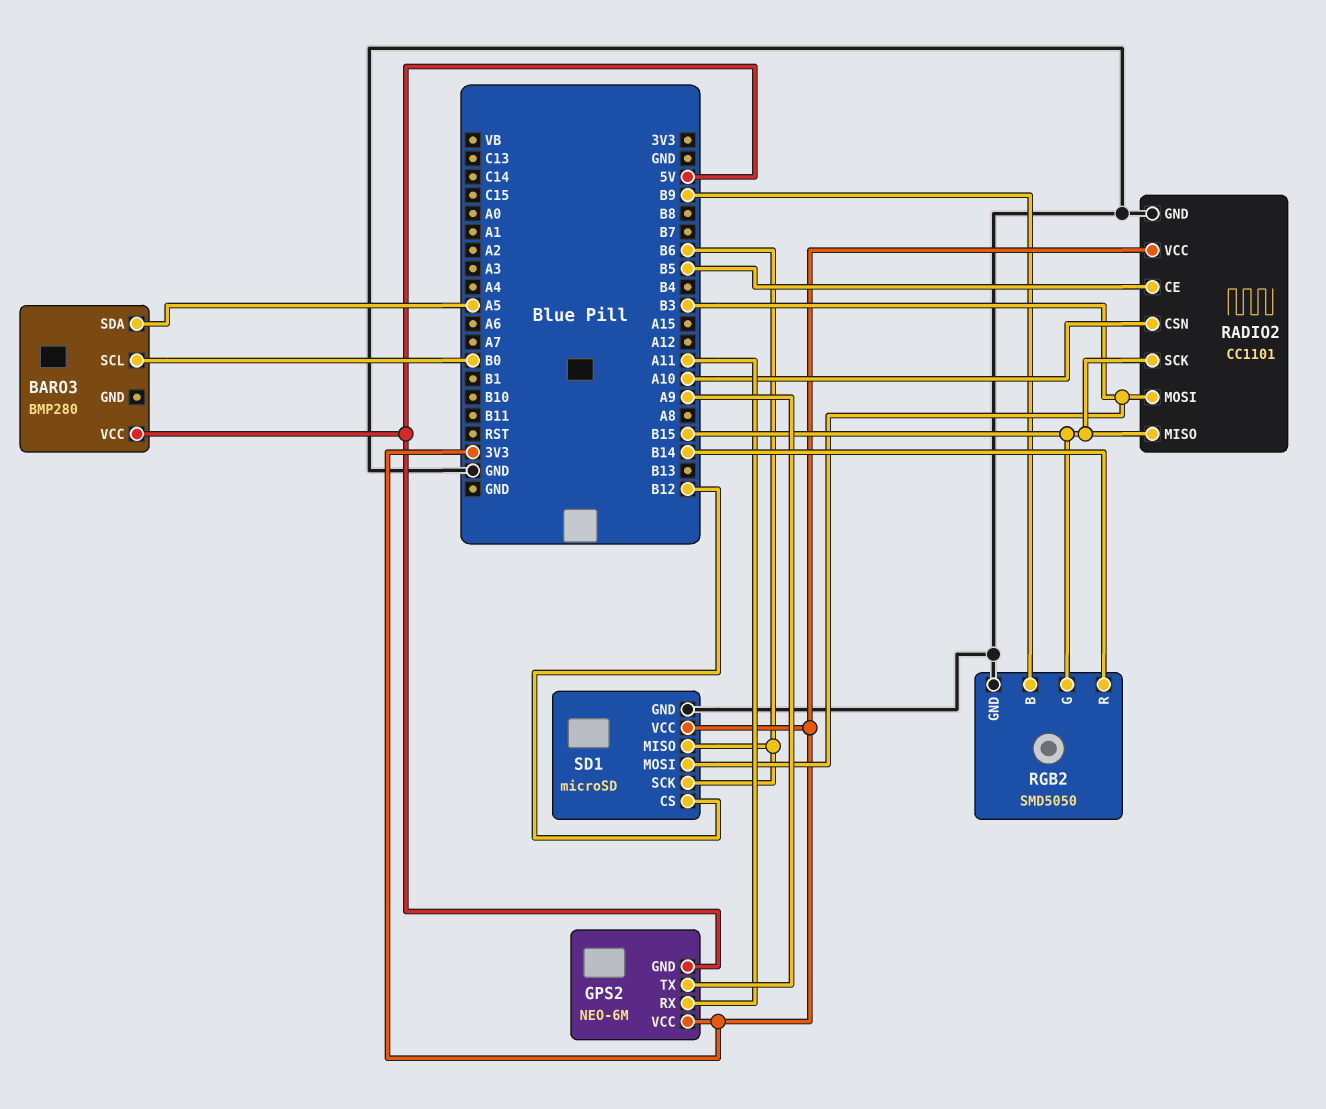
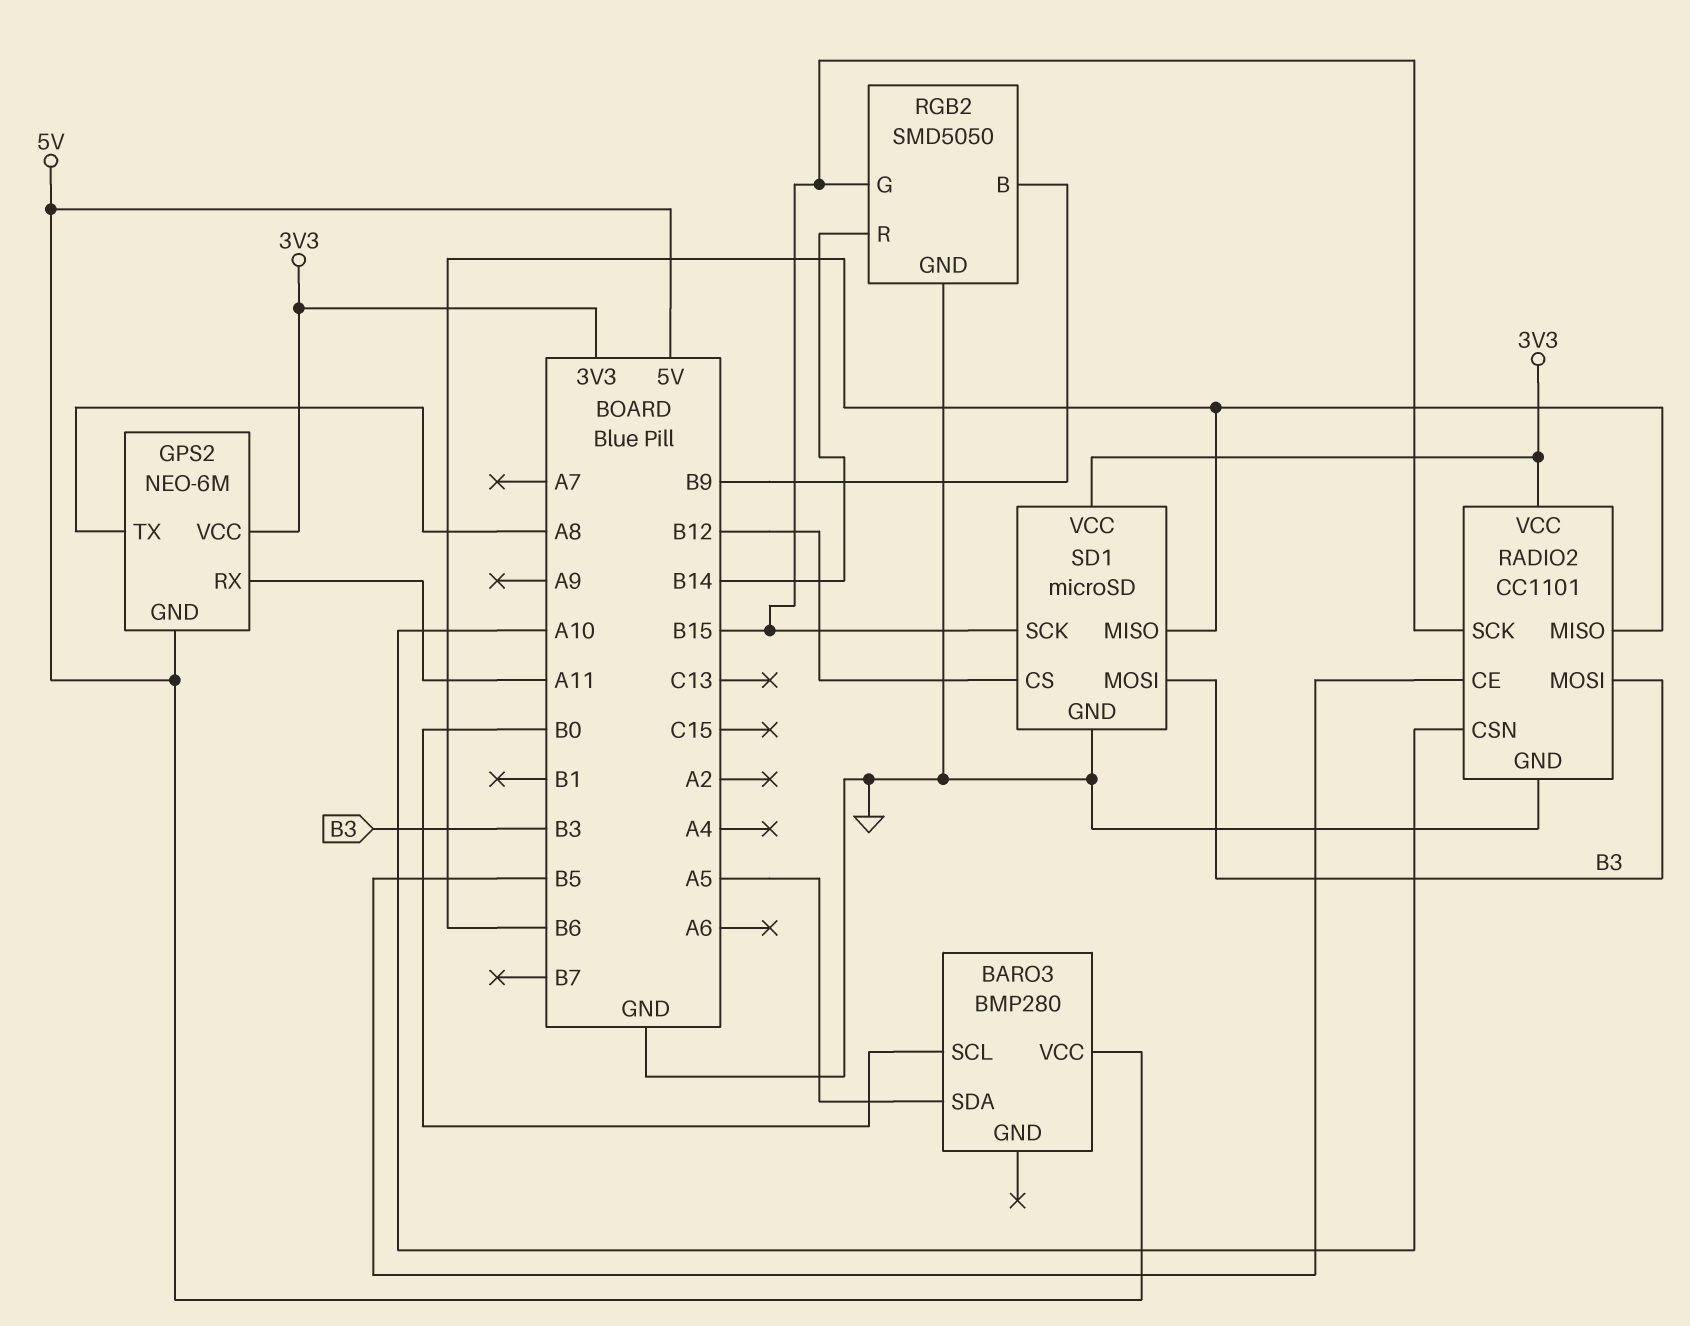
GPS2 pin TX: A9 -> A8
RADIO2 pin MISO: B15 -> B6
SD1 pin SCK: B6 -> B15

